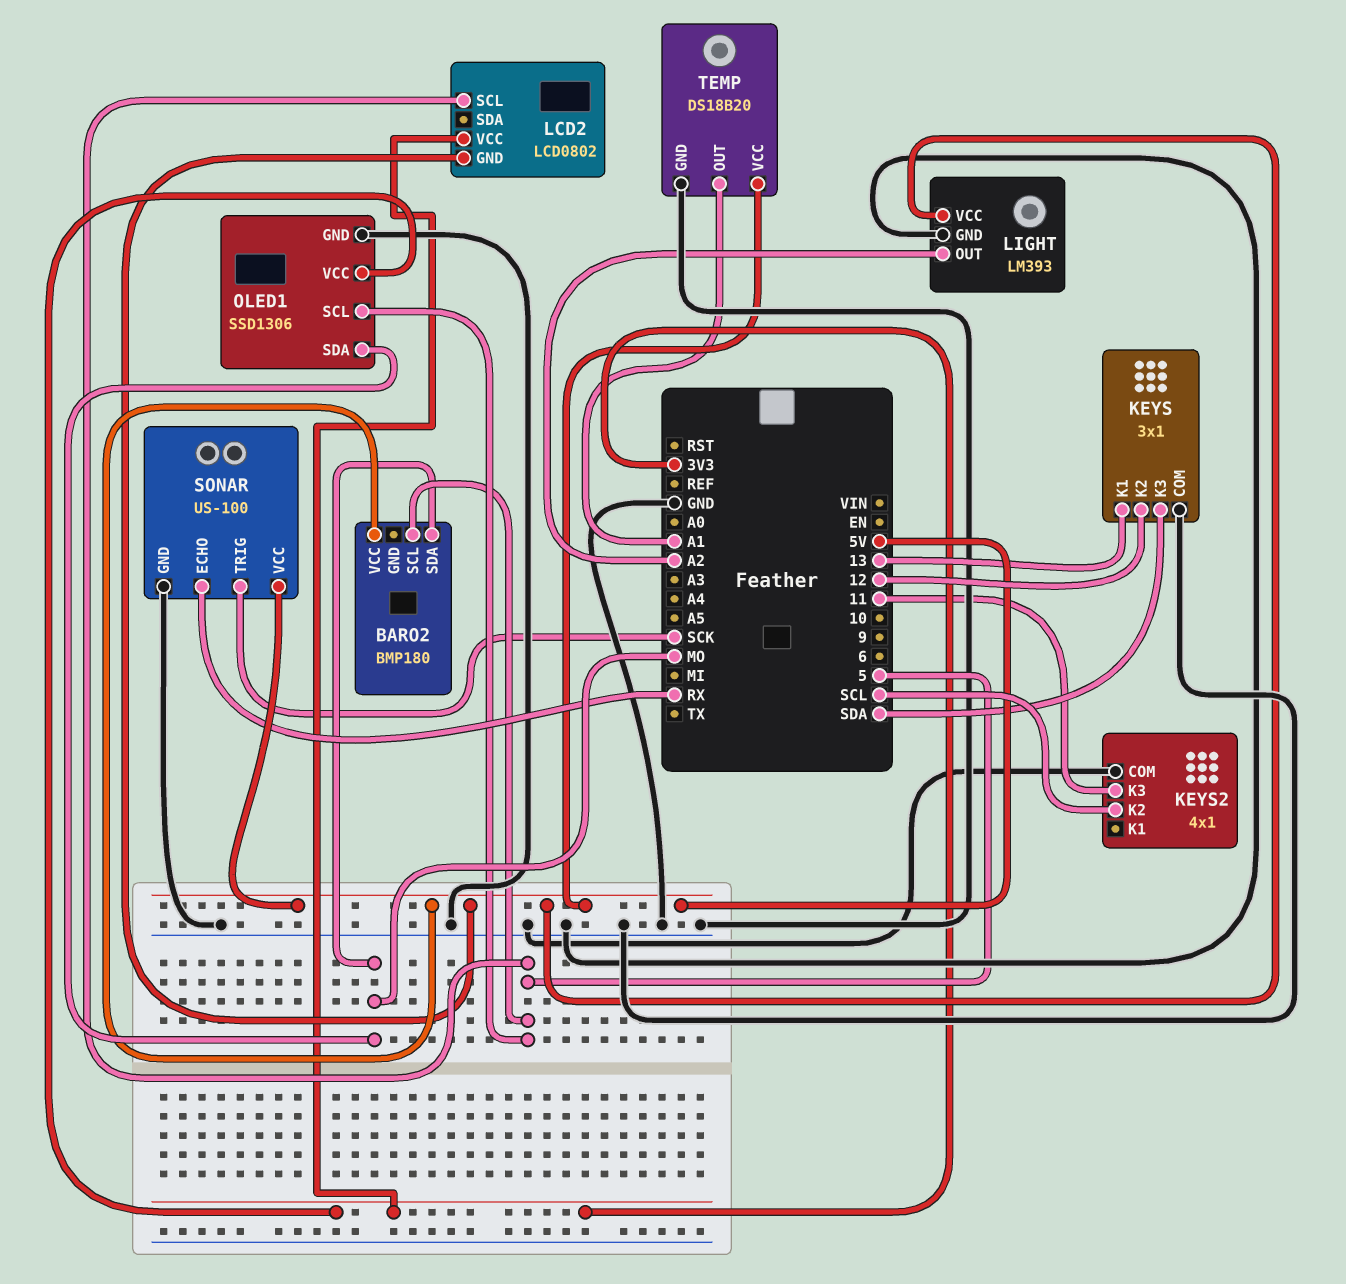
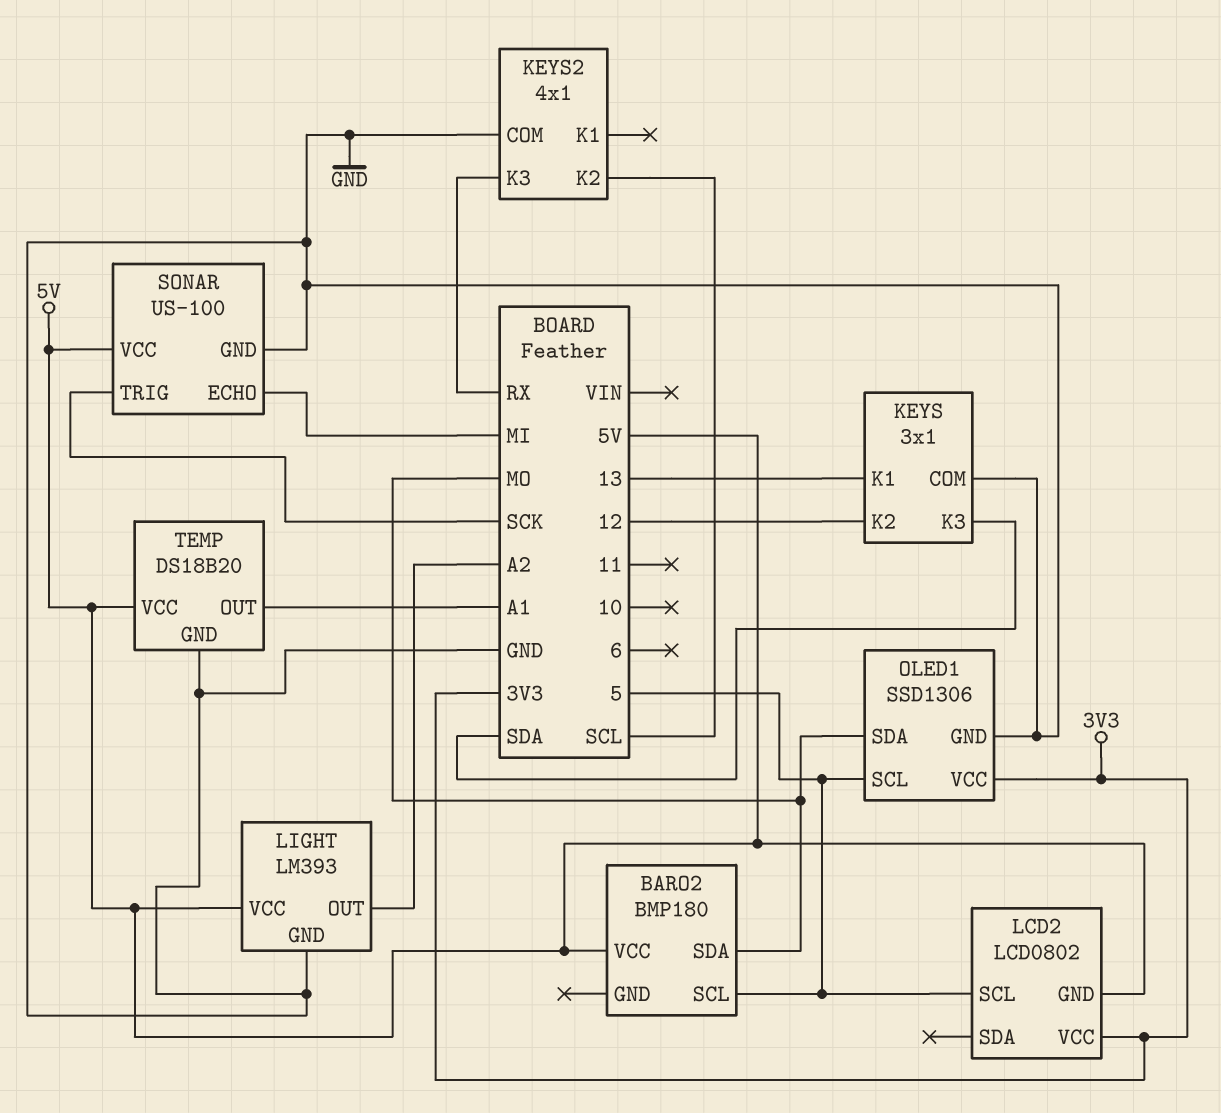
KEYS2 pin K3: 11 -> RX
SONAR pin ECHO: RX -> MI

